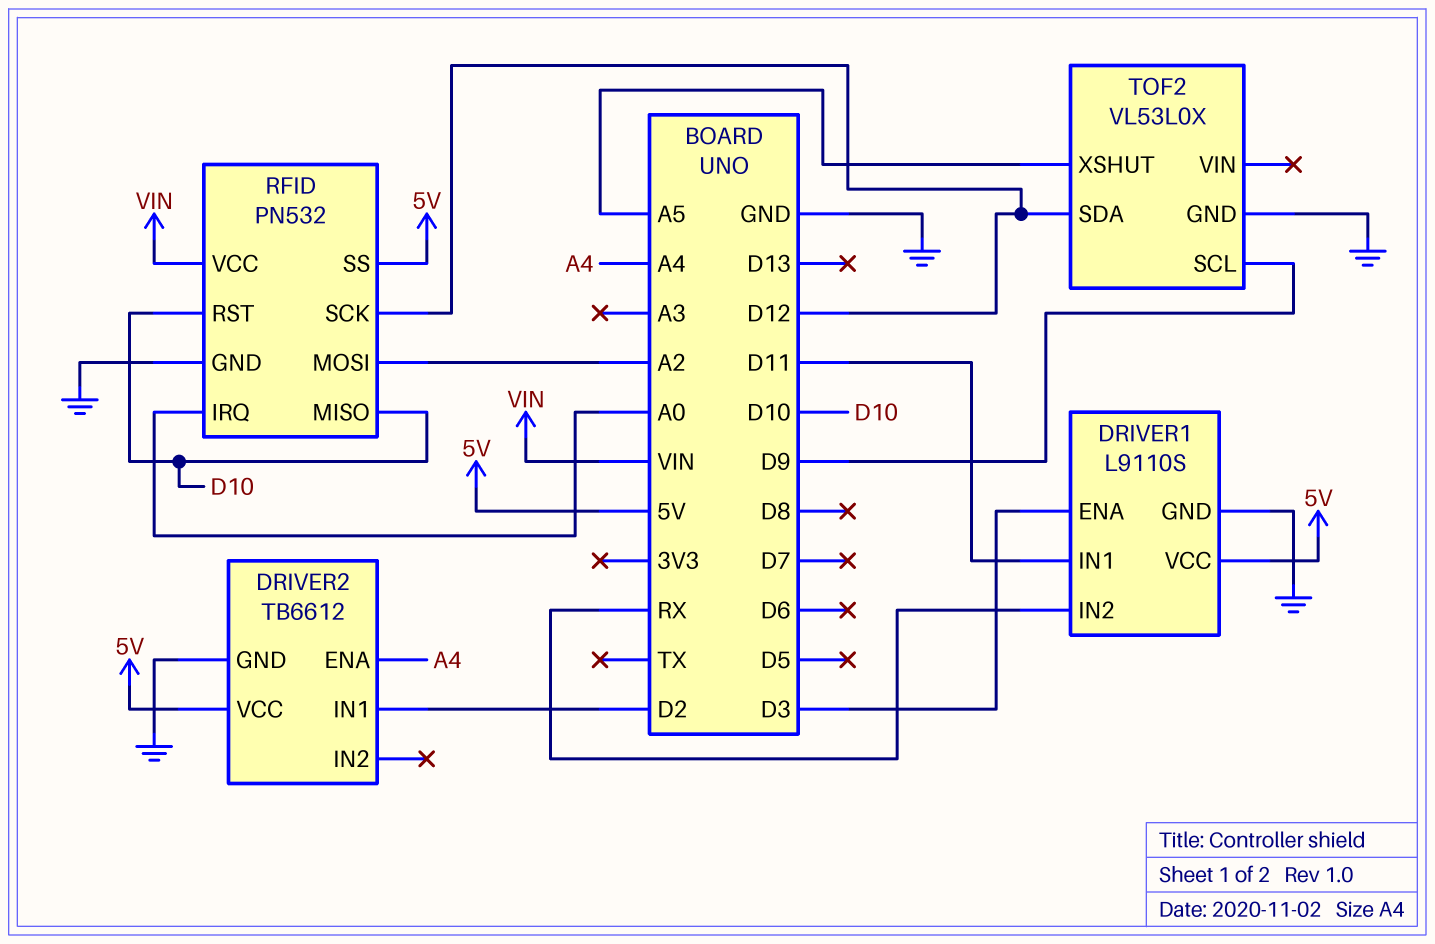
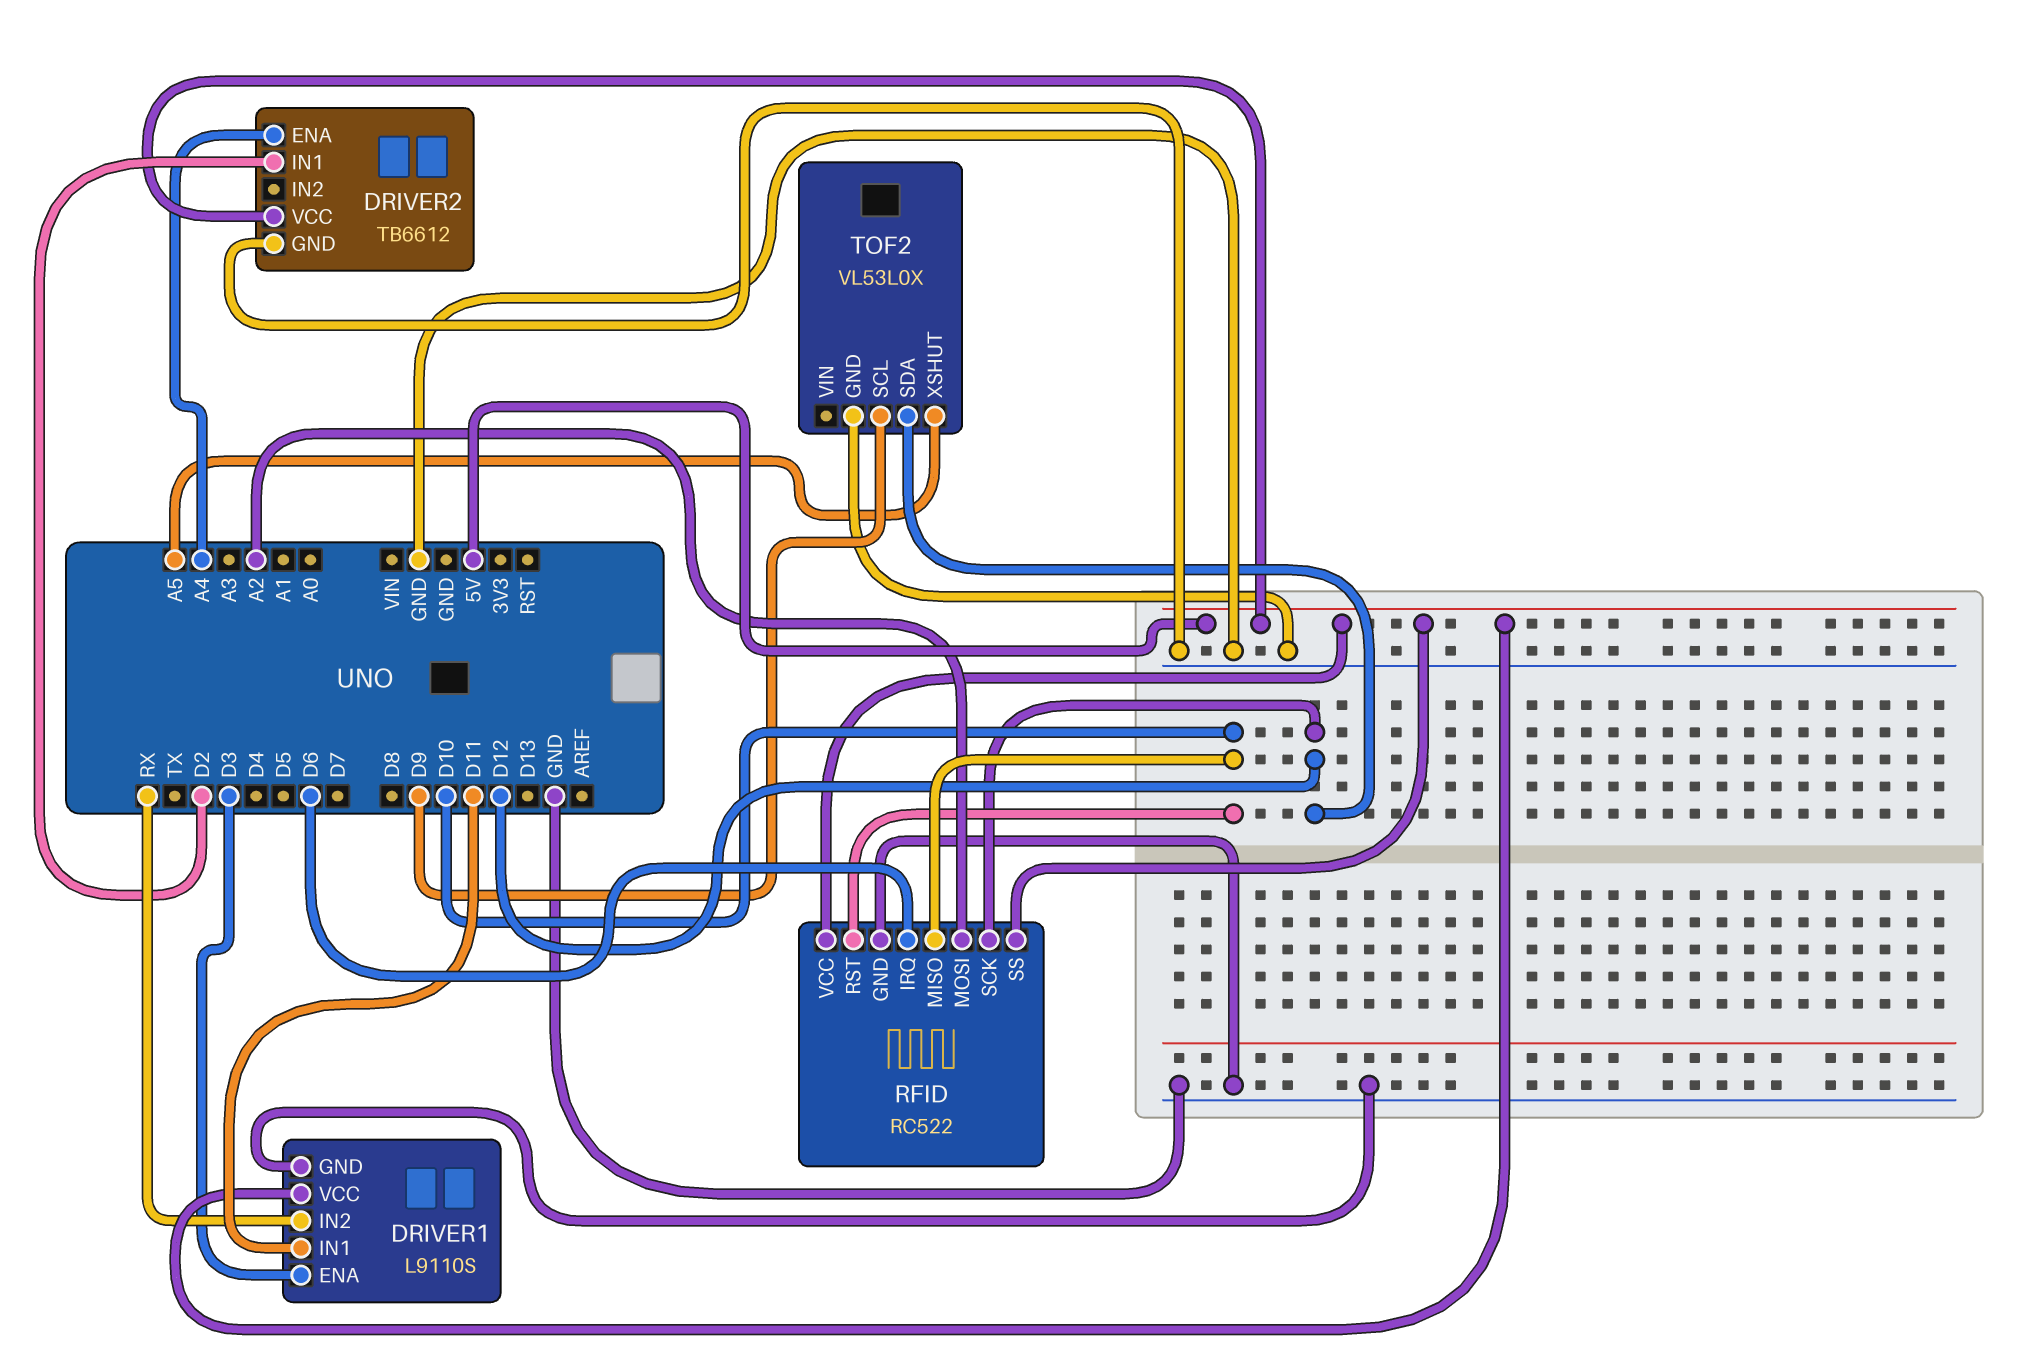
RFID: PN532 -> RC522
RFID pin IRQ: A0 -> D6
RFID pin VCC: VIN -> 5V

